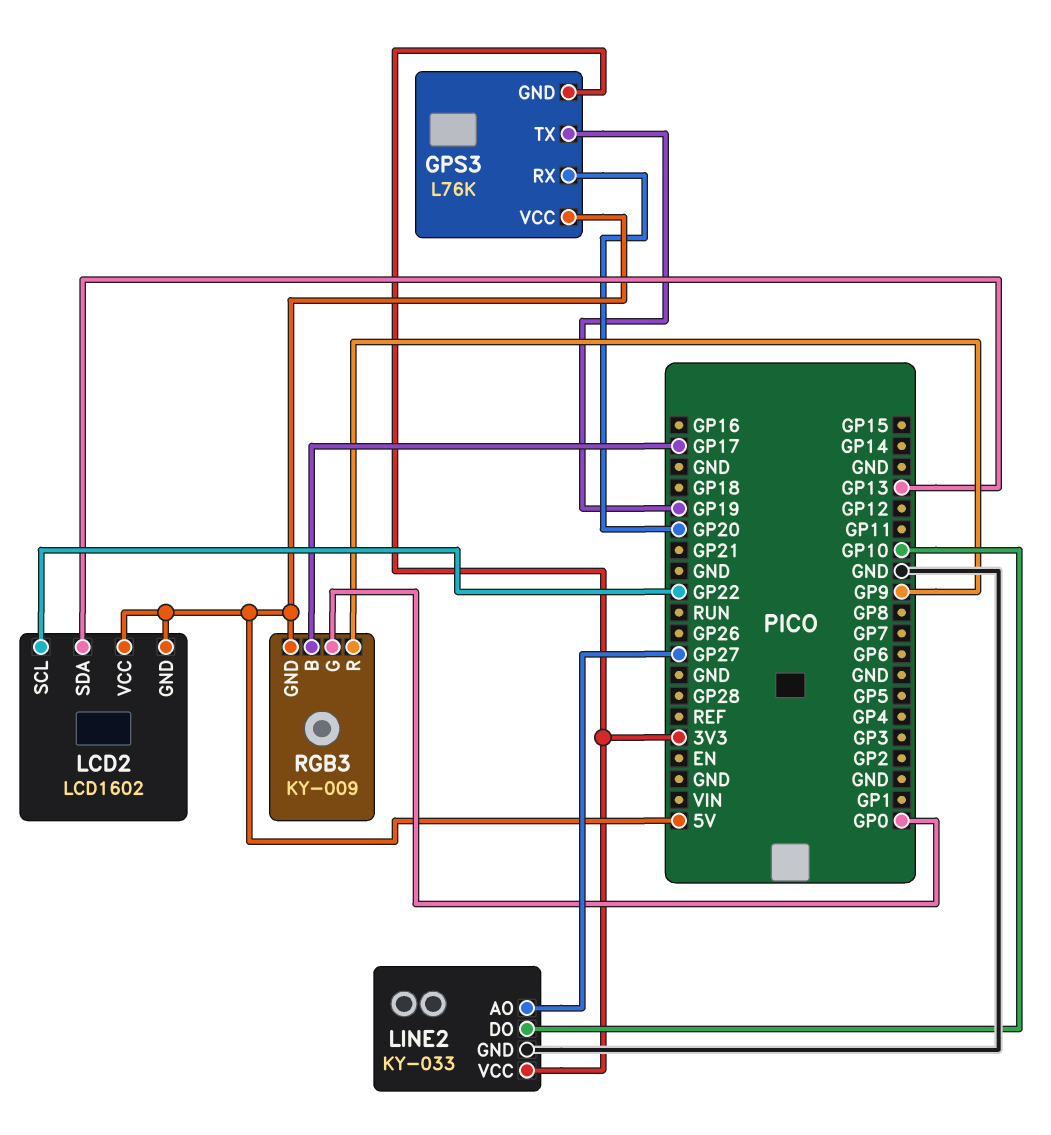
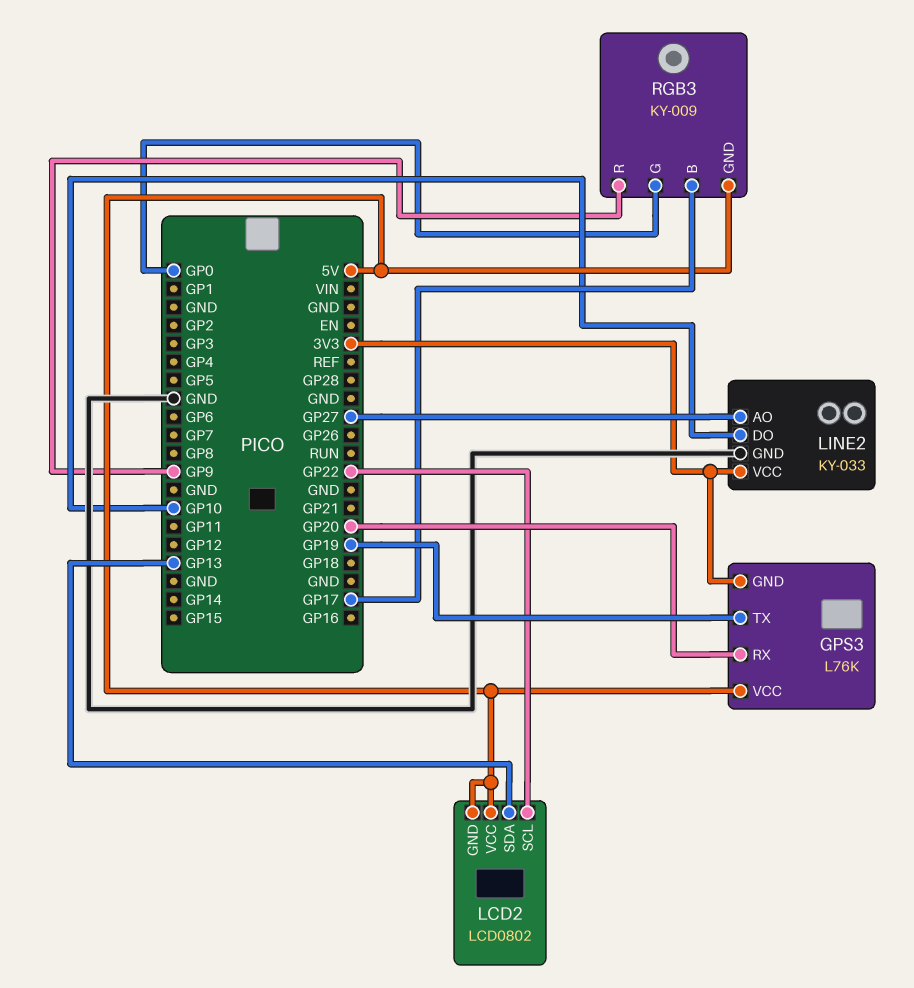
LCD2: LCD1602 -> LCD0802

